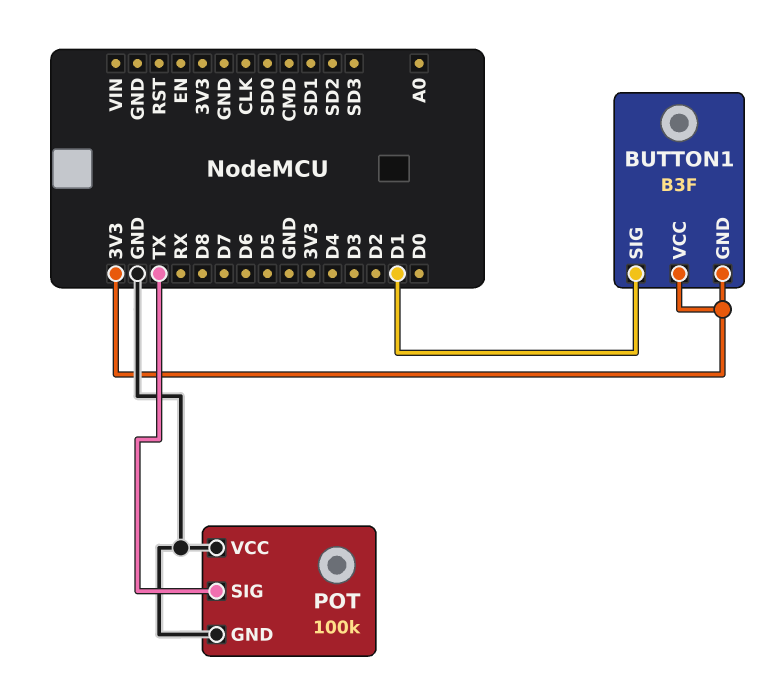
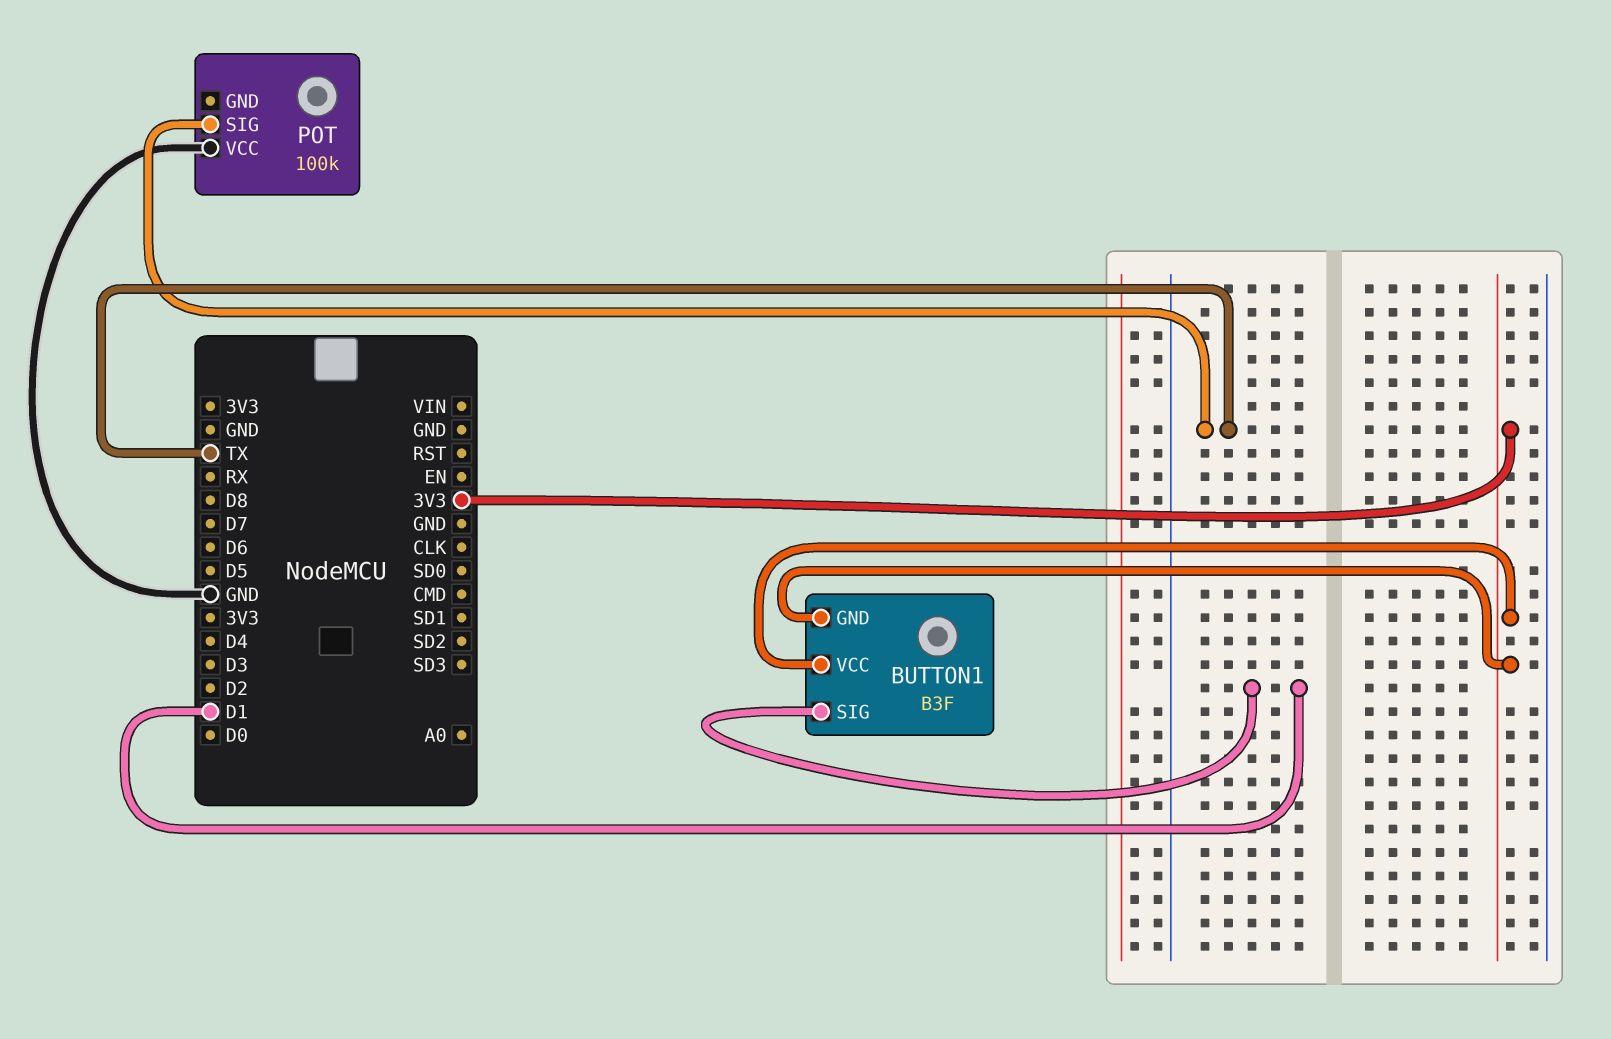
POT pin GND: GND -> none

